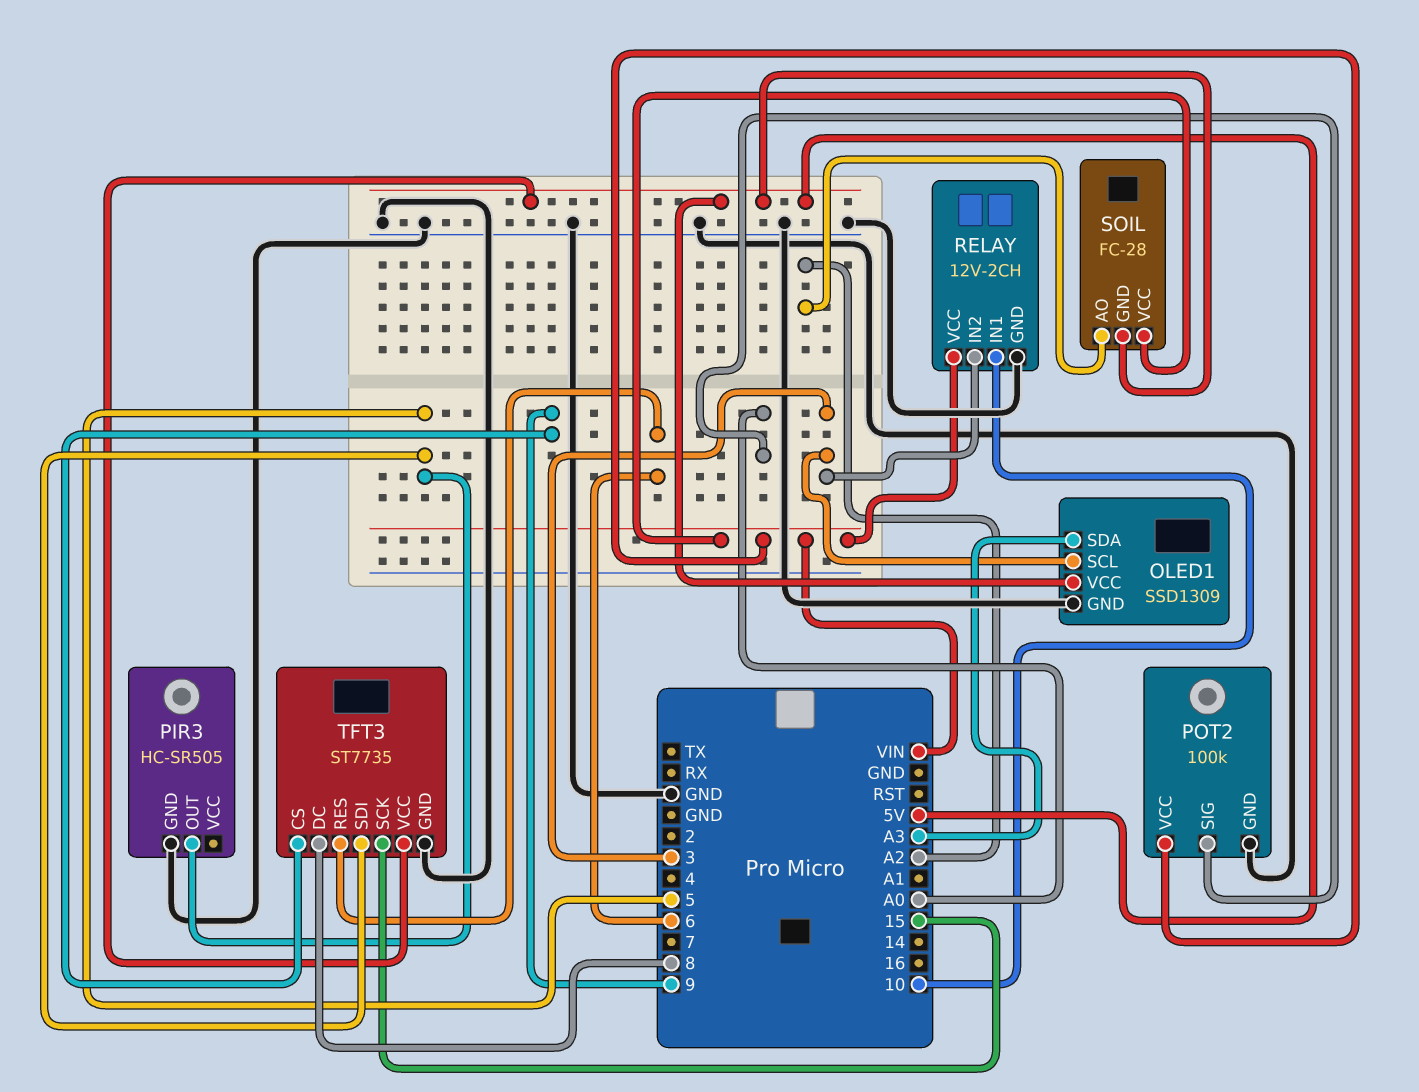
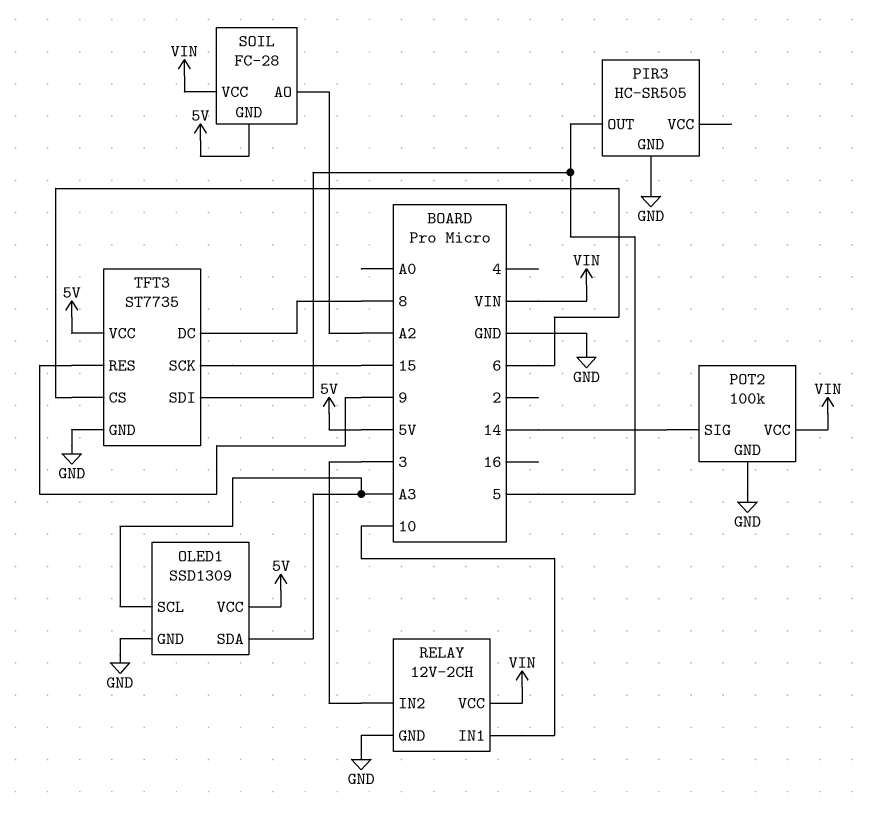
OLED1 pin SCL: 3 -> A3
POT2 pin SIG: A0 -> 14
TFT3 pin CS: 9 -> 6
TFT3 pin RES: 6 -> 9

